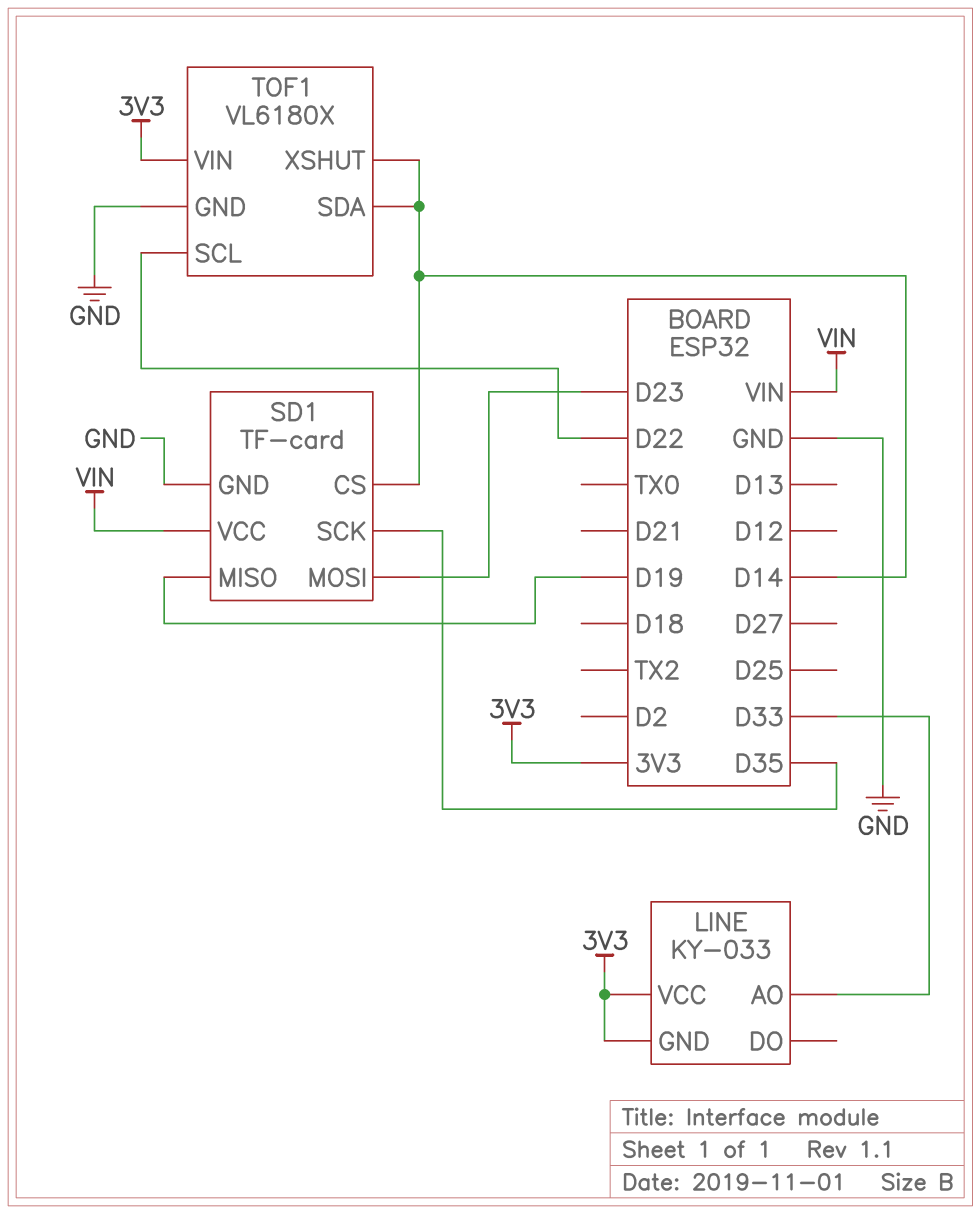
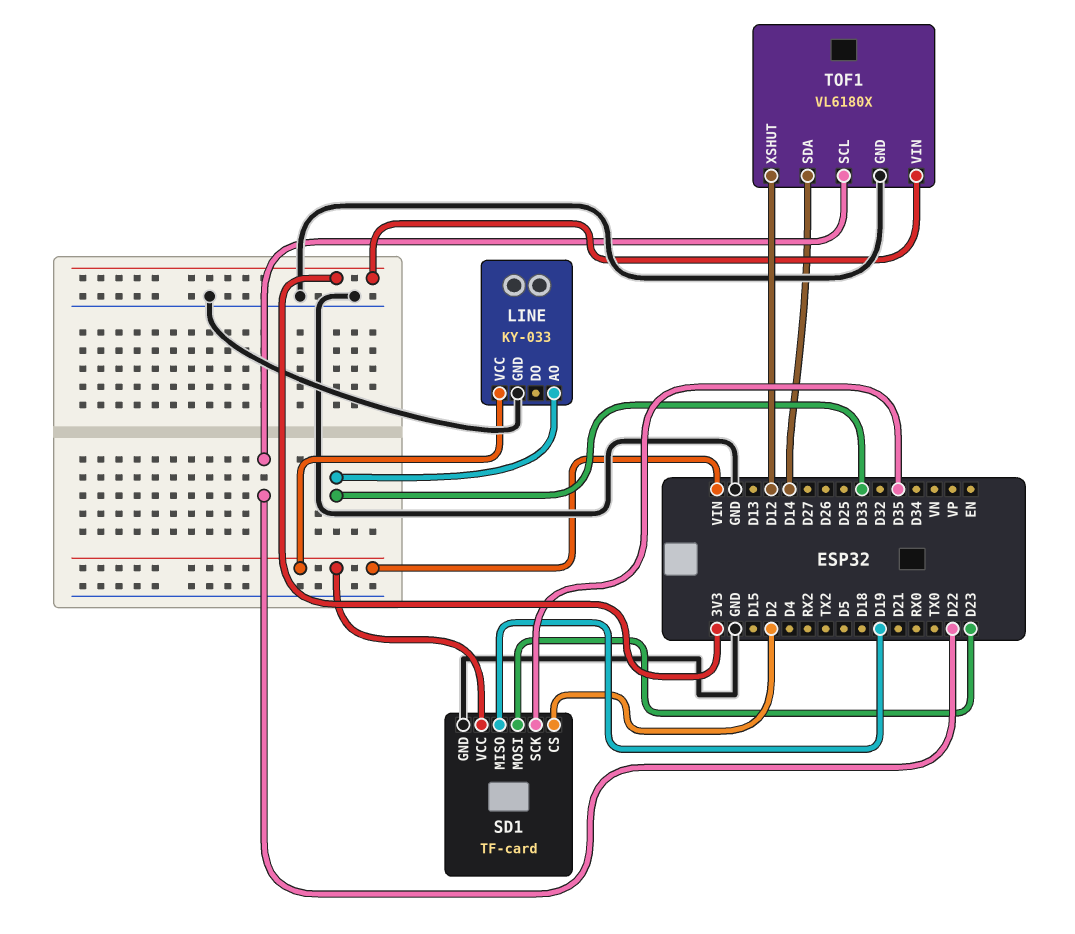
LINE pin GND: 3V3 -> GND
LINE pin VCC: 3V3 -> VIN
SD1 pin CS: D14 -> D2
TOF1 pin XSHUT: D14 -> D12

